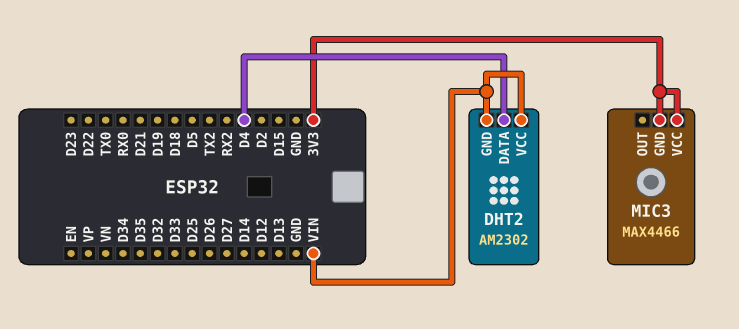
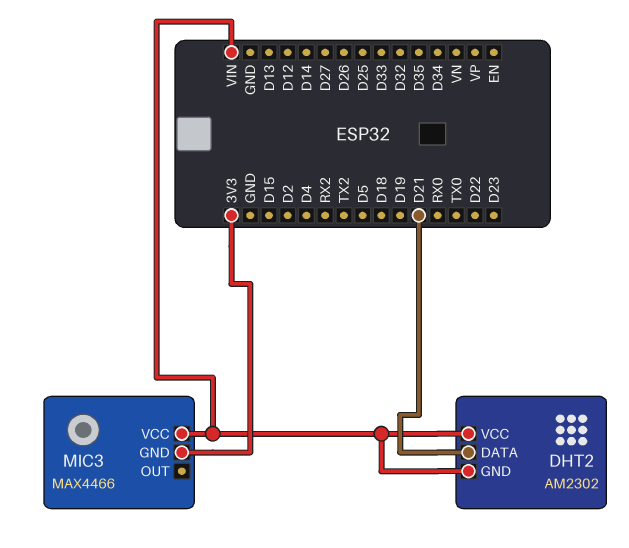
DHT2 pin DATA: D4 -> D21
MIC3 pin VCC: 3V3 -> VIN

